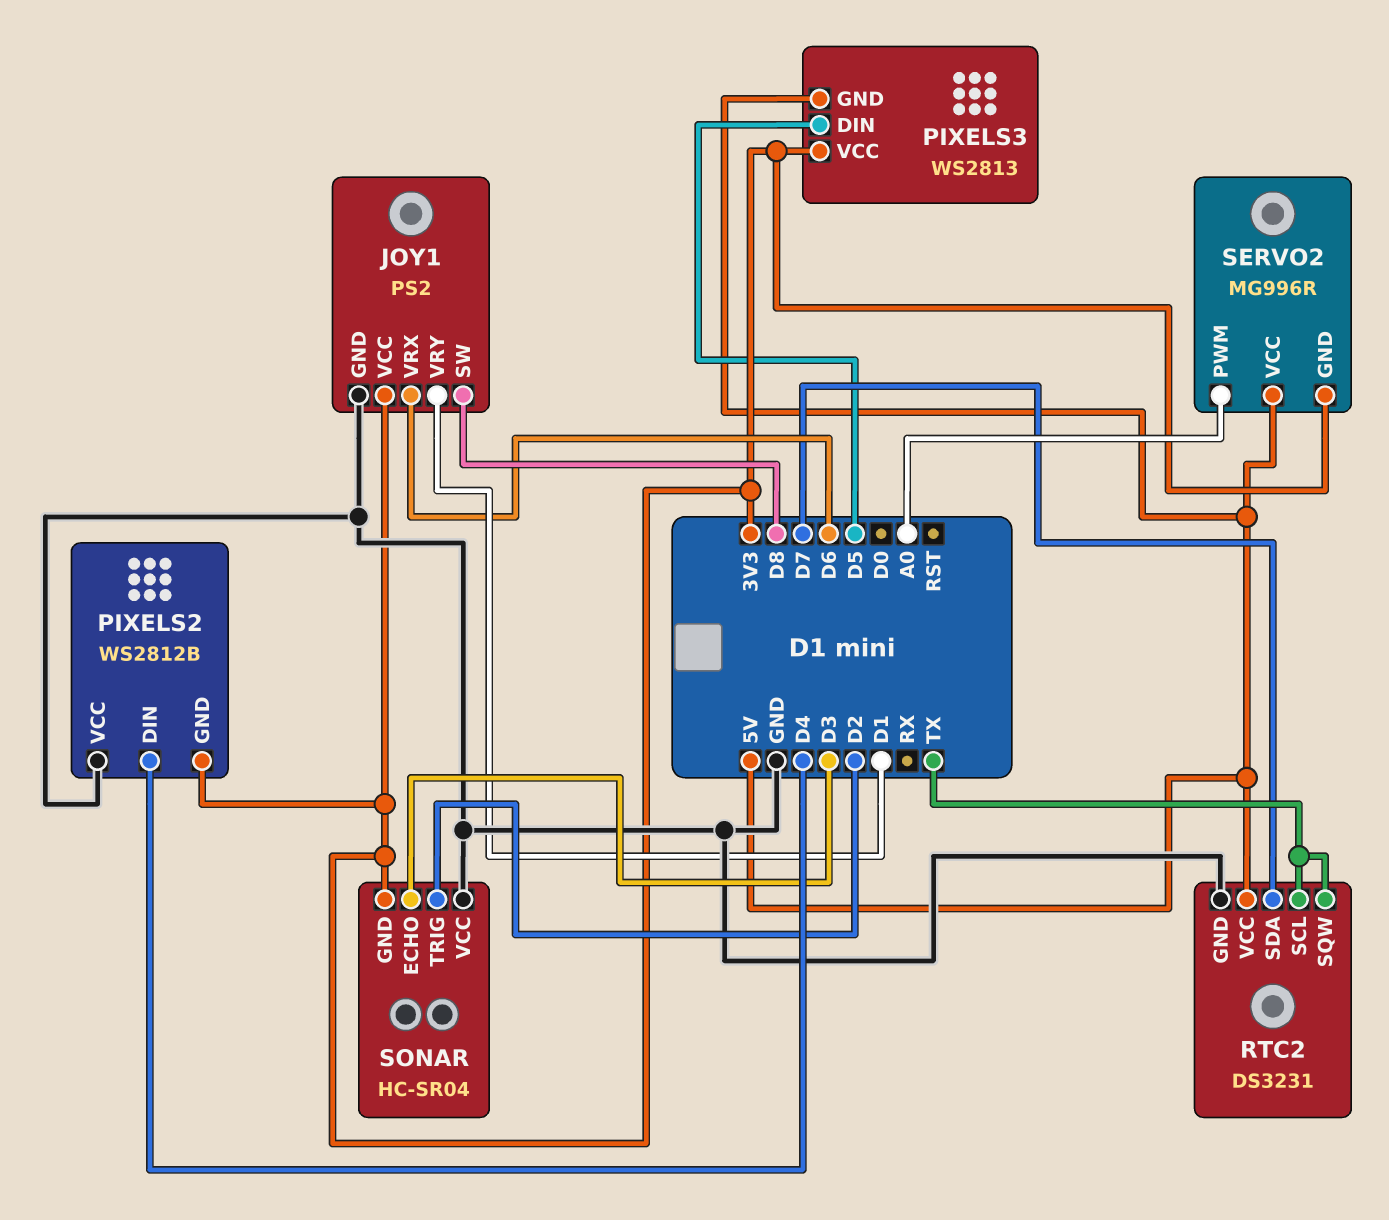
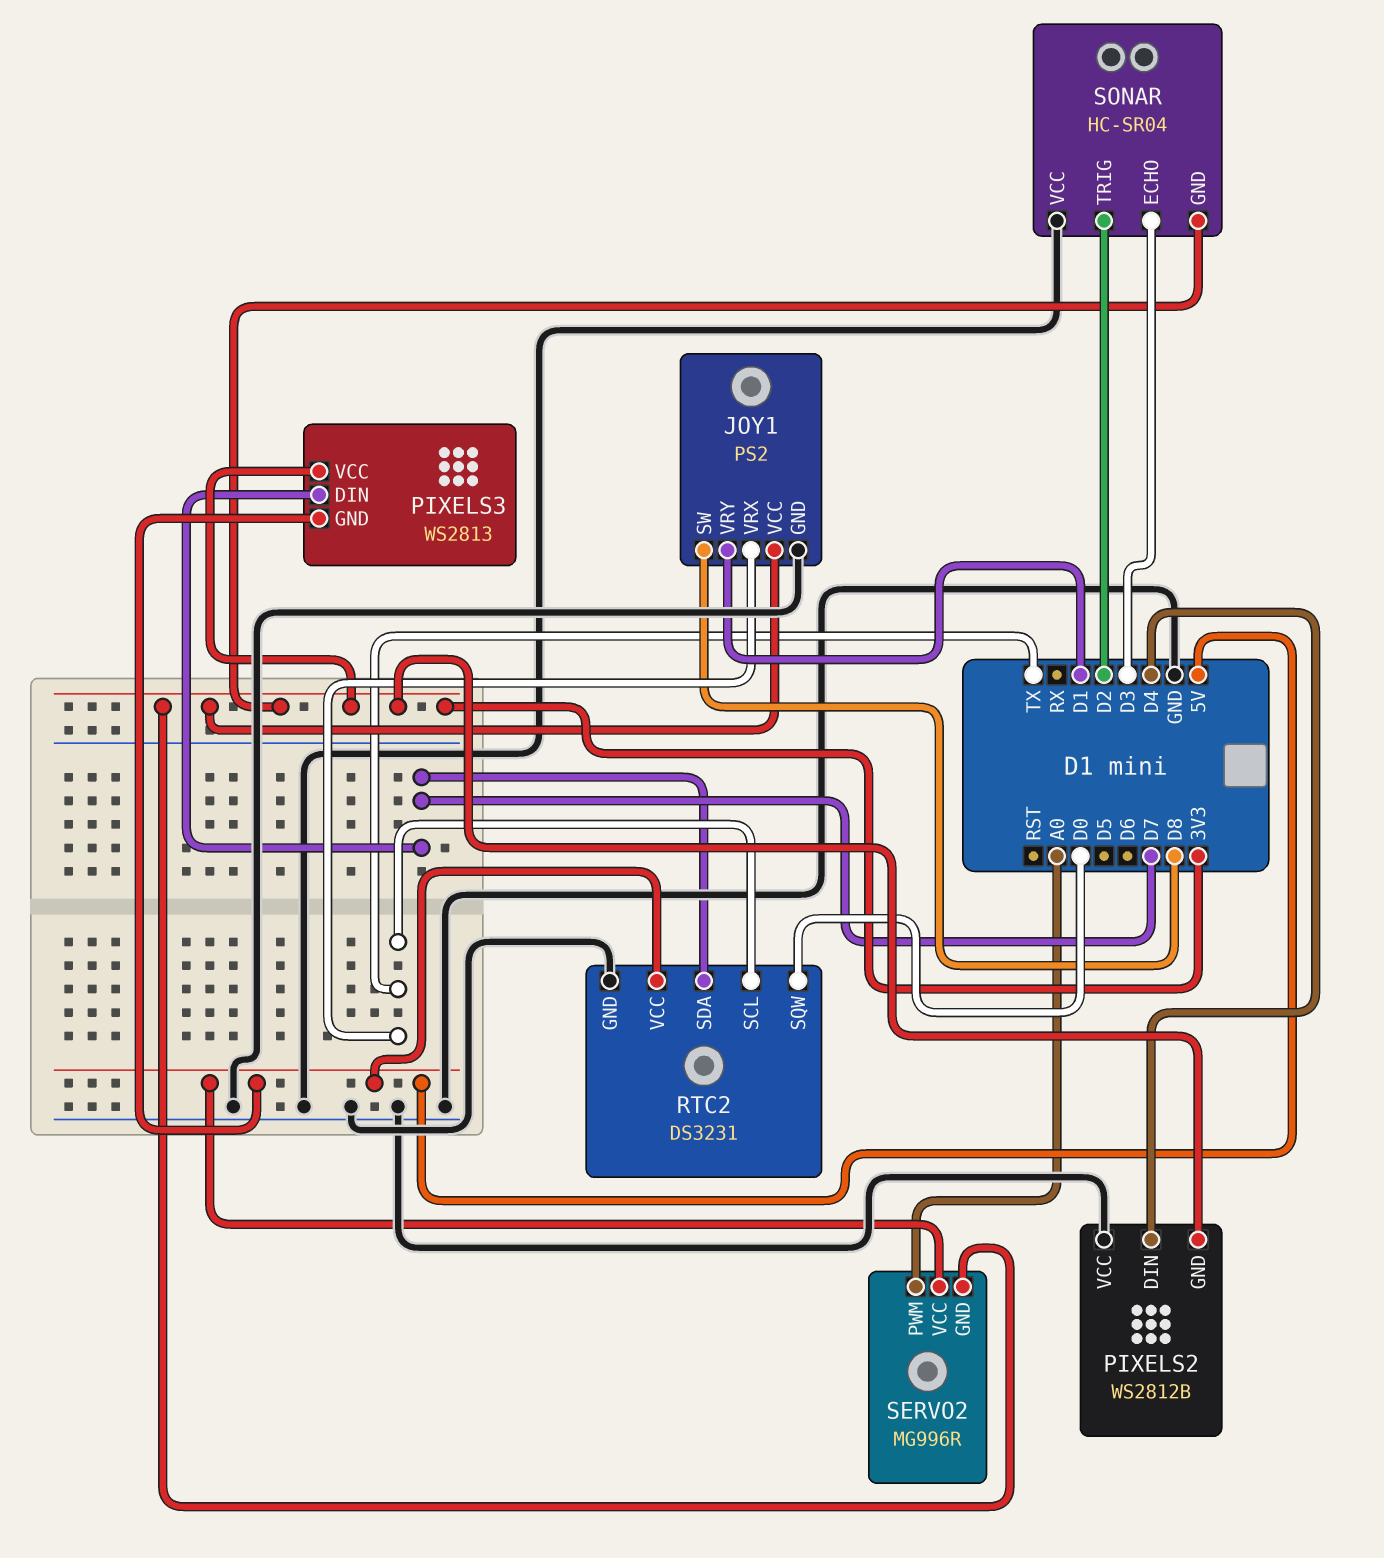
JOY1 pin VRX: D6 -> TX
PIXELS3 pin DIN: D5 -> D7
RTC2 pin SQW: TX -> D0

